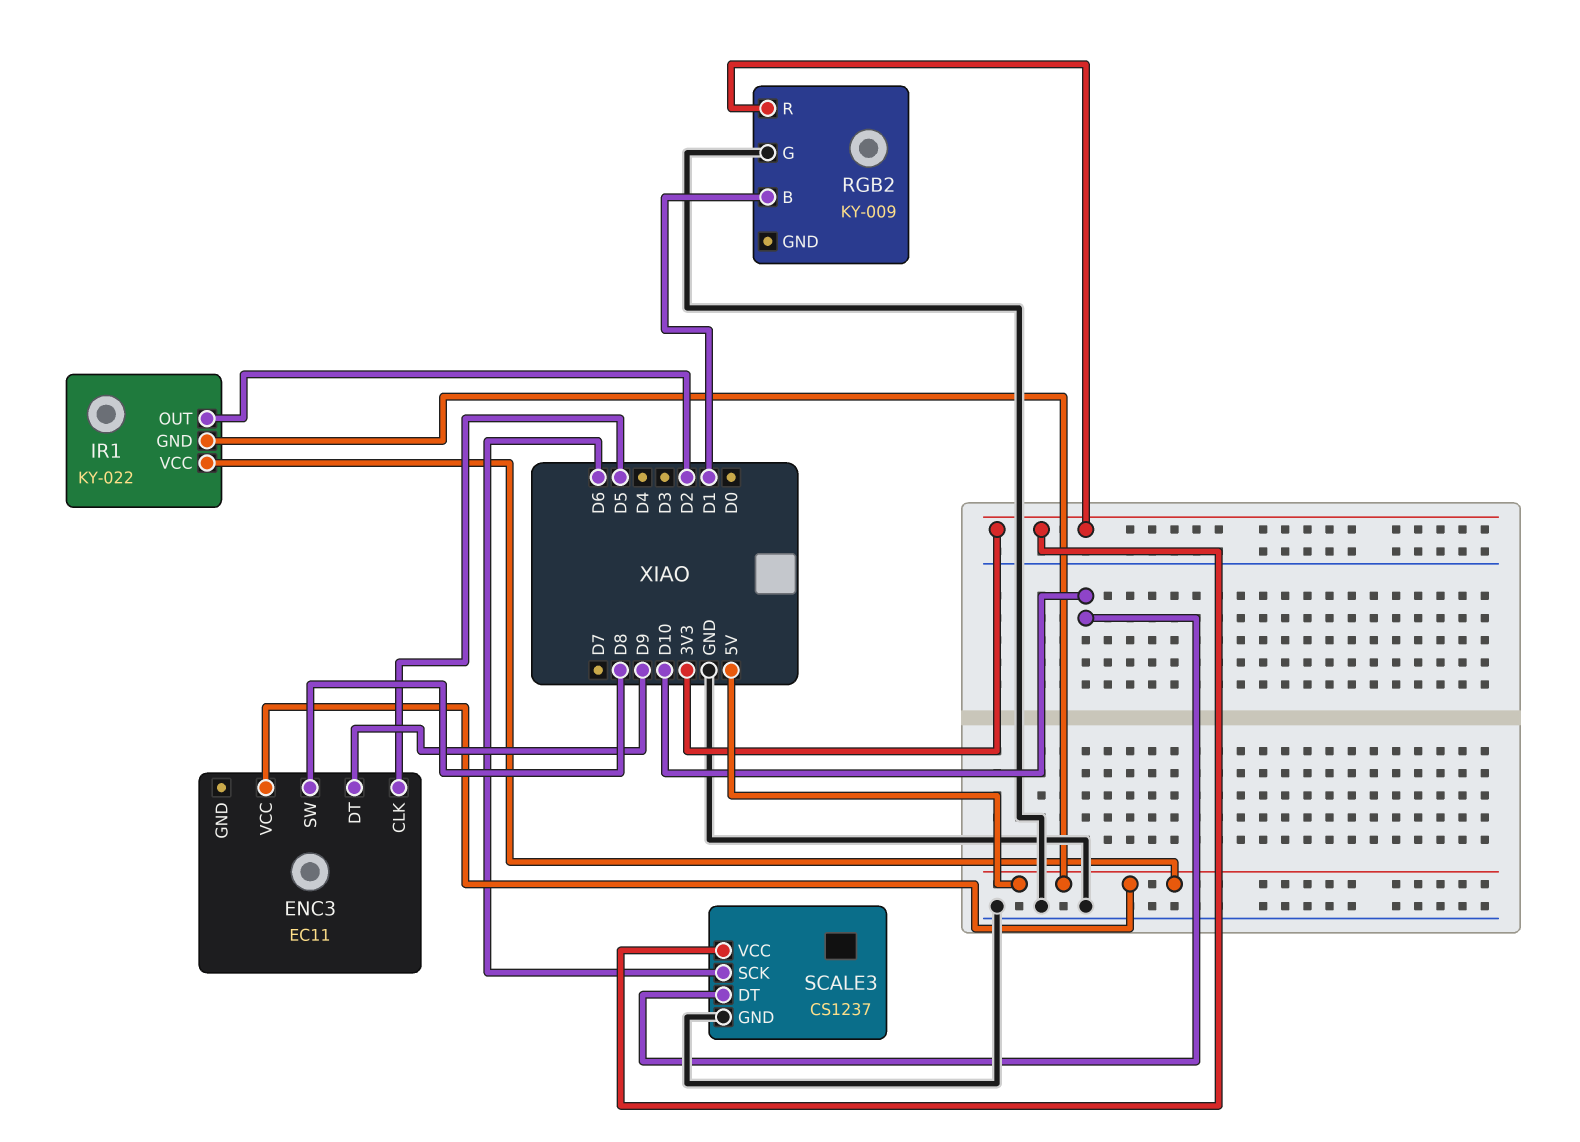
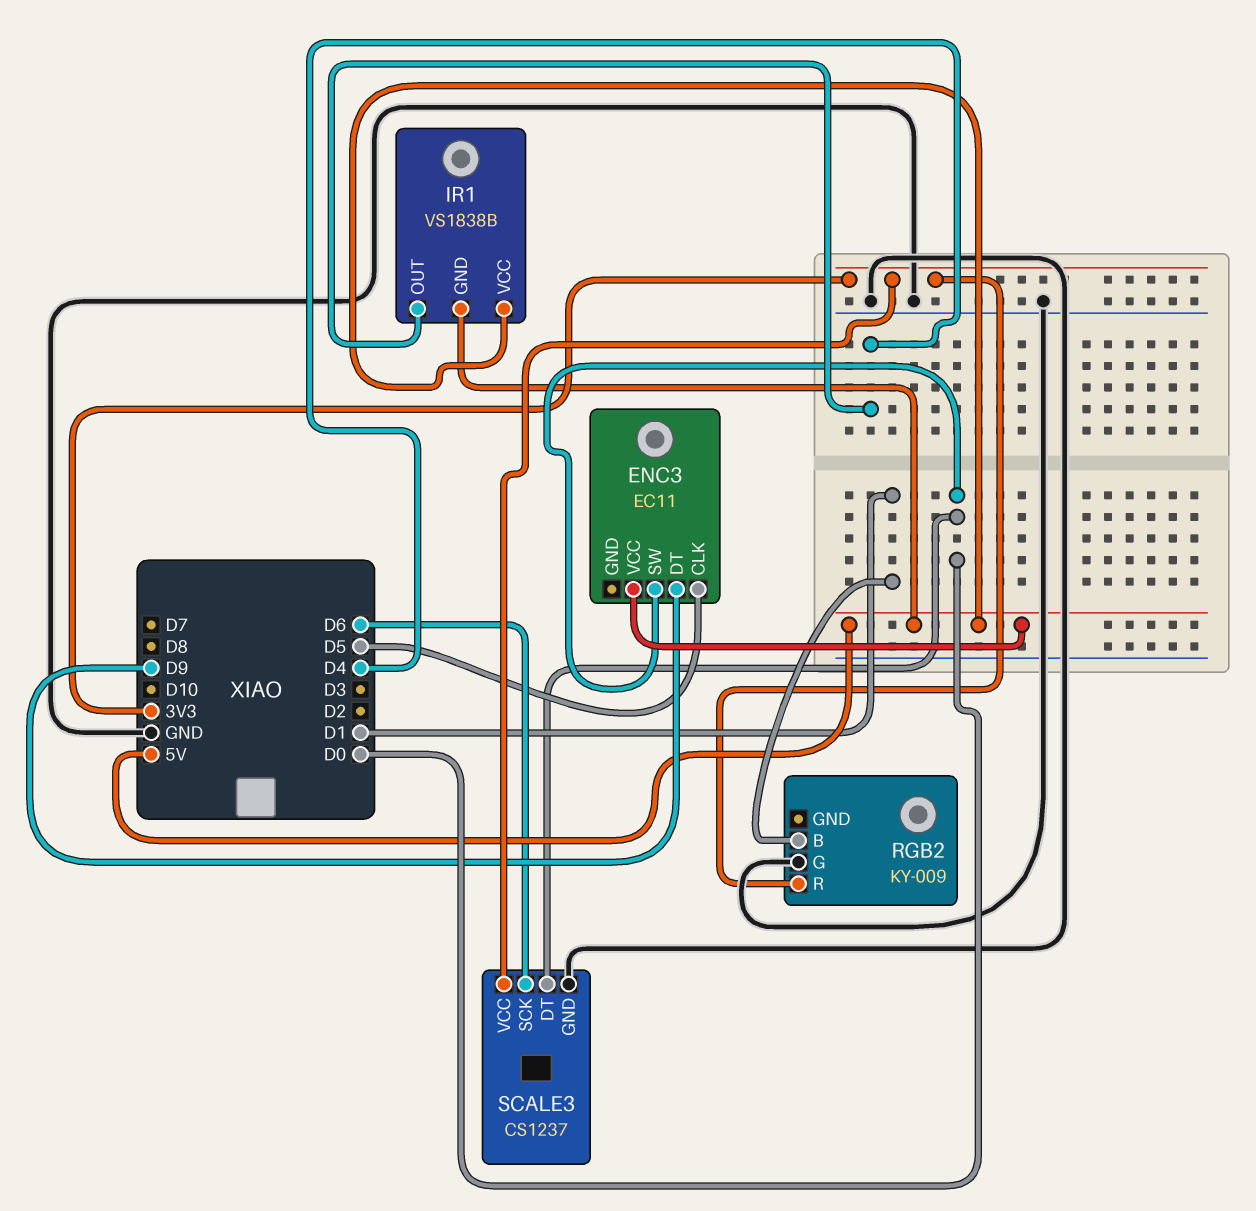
ENC3 pin SW: D8 -> D0
IR1: KY-022 -> VS1838B
IR1 pin OUT: D2 -> D4
SCALE3 pin DT: D10 -> D0

